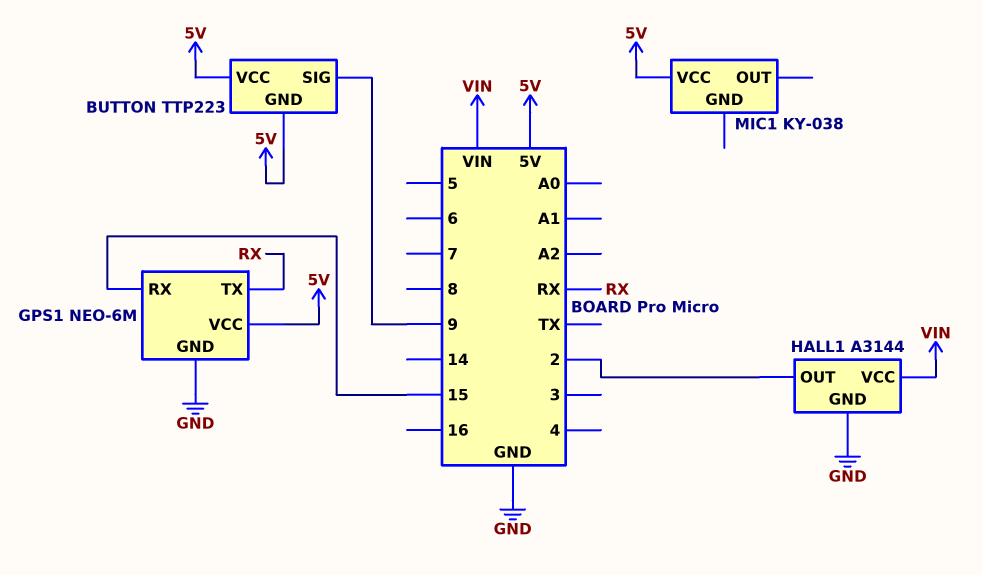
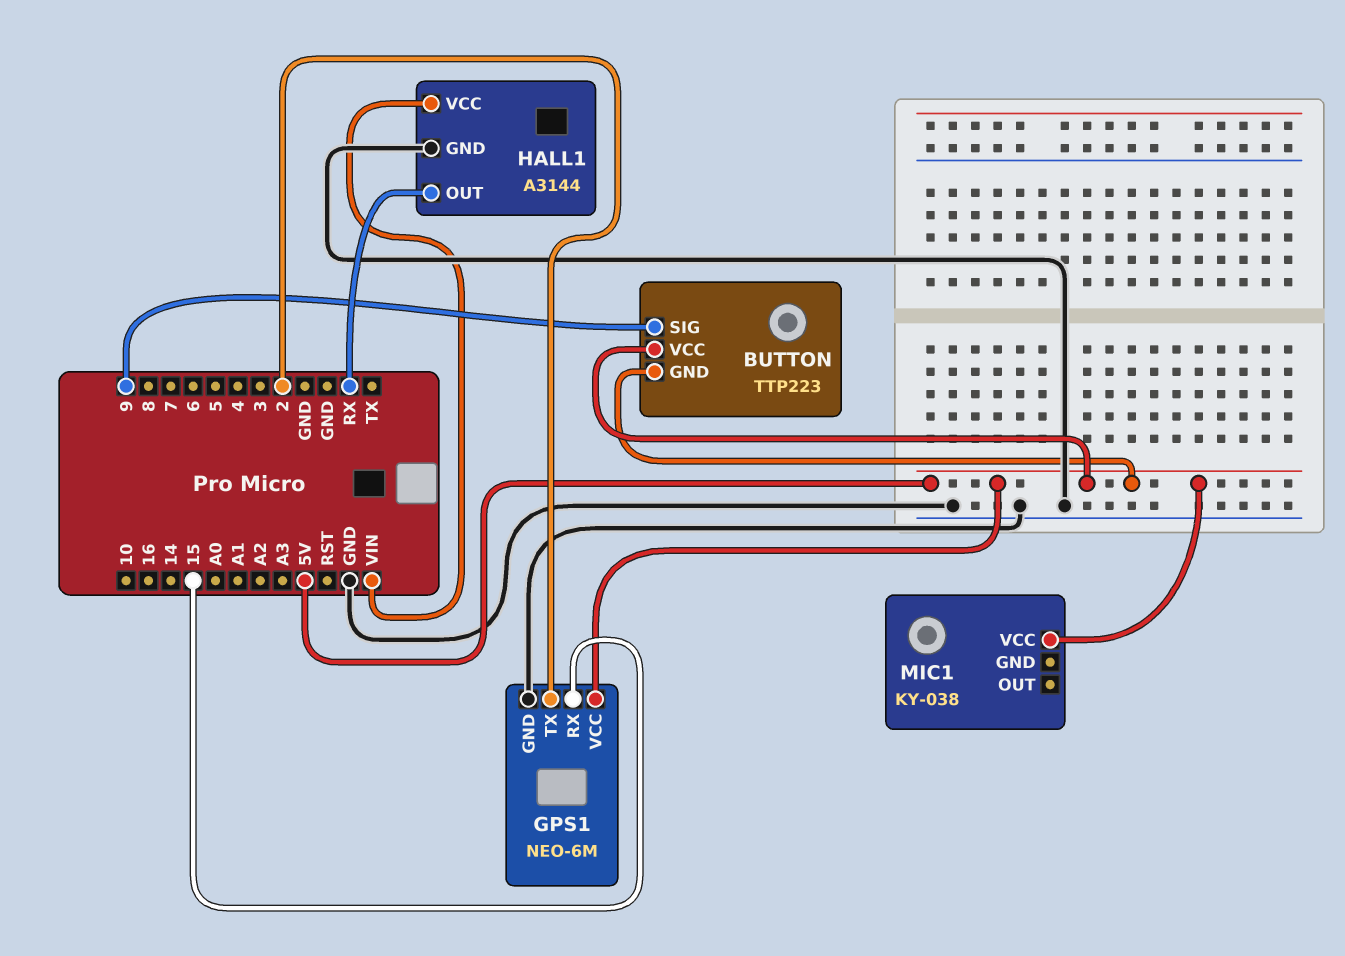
GPS1 pin TX: RX -> 2
HALL1 pin OUT: 2 -> RX

